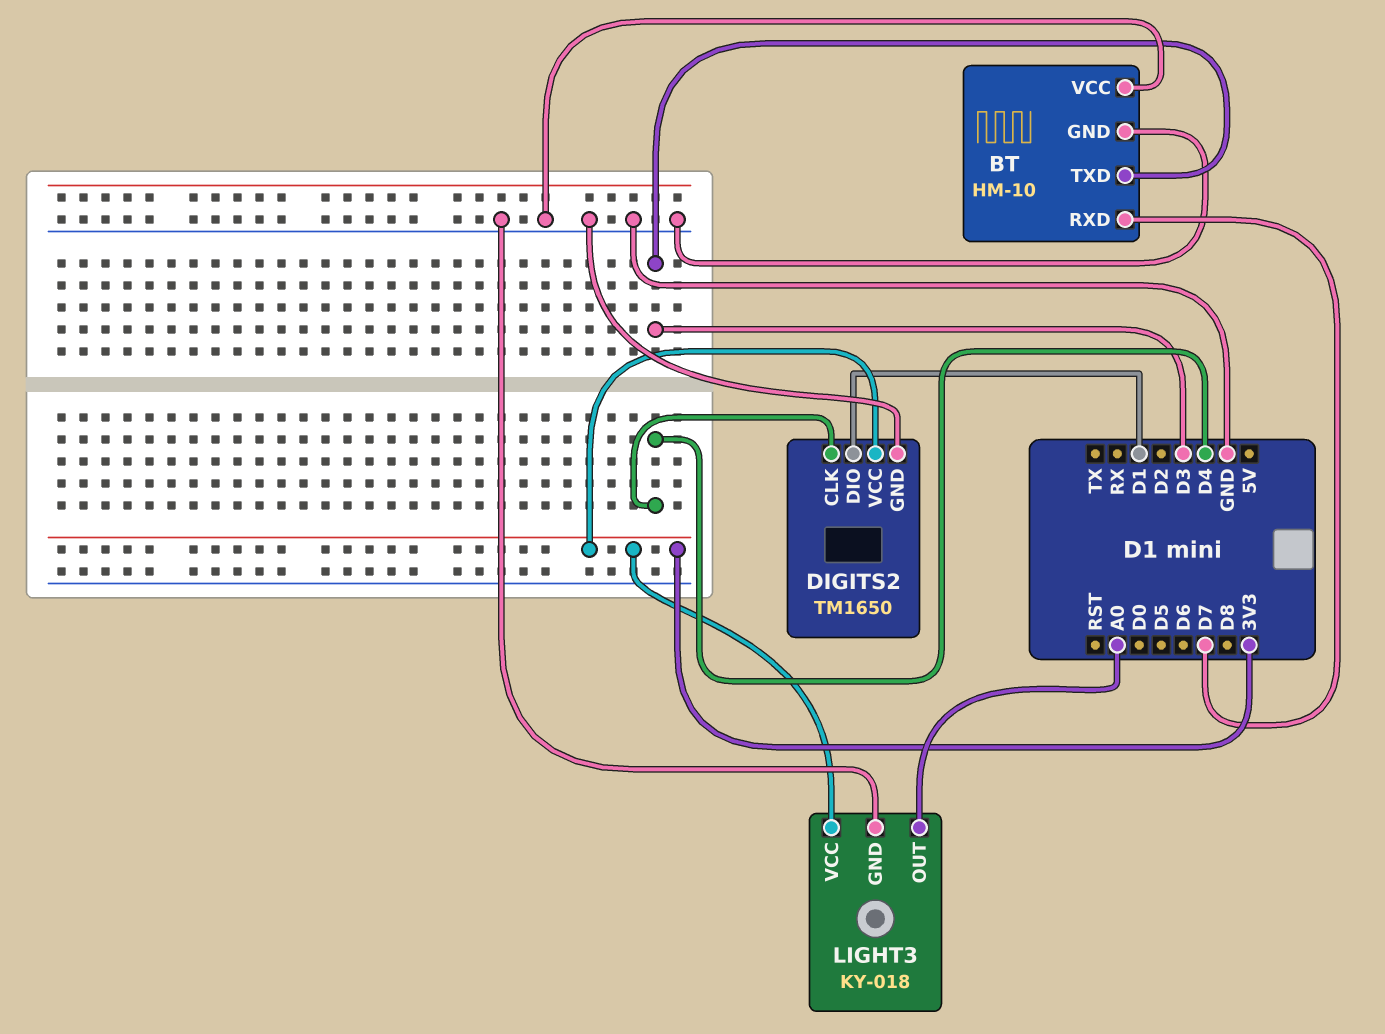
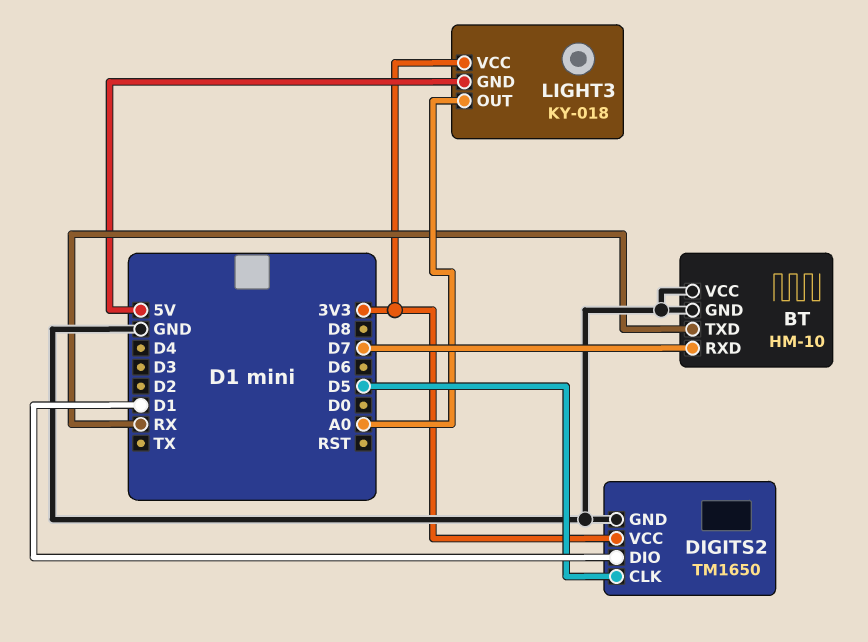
BT pin TXD: D3 -> RX
DIGITS2 pin CLK: D4 -> D5
LIGHT3 pin GND: GND -> 5V

